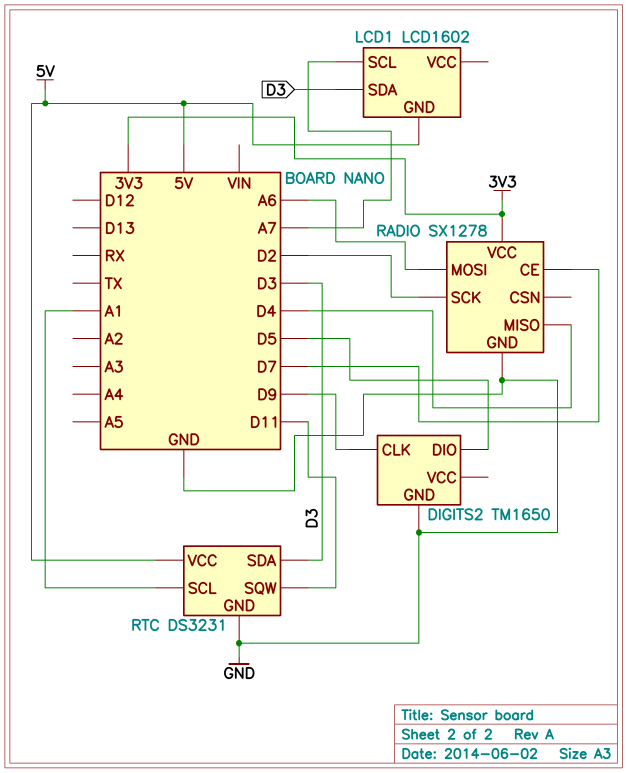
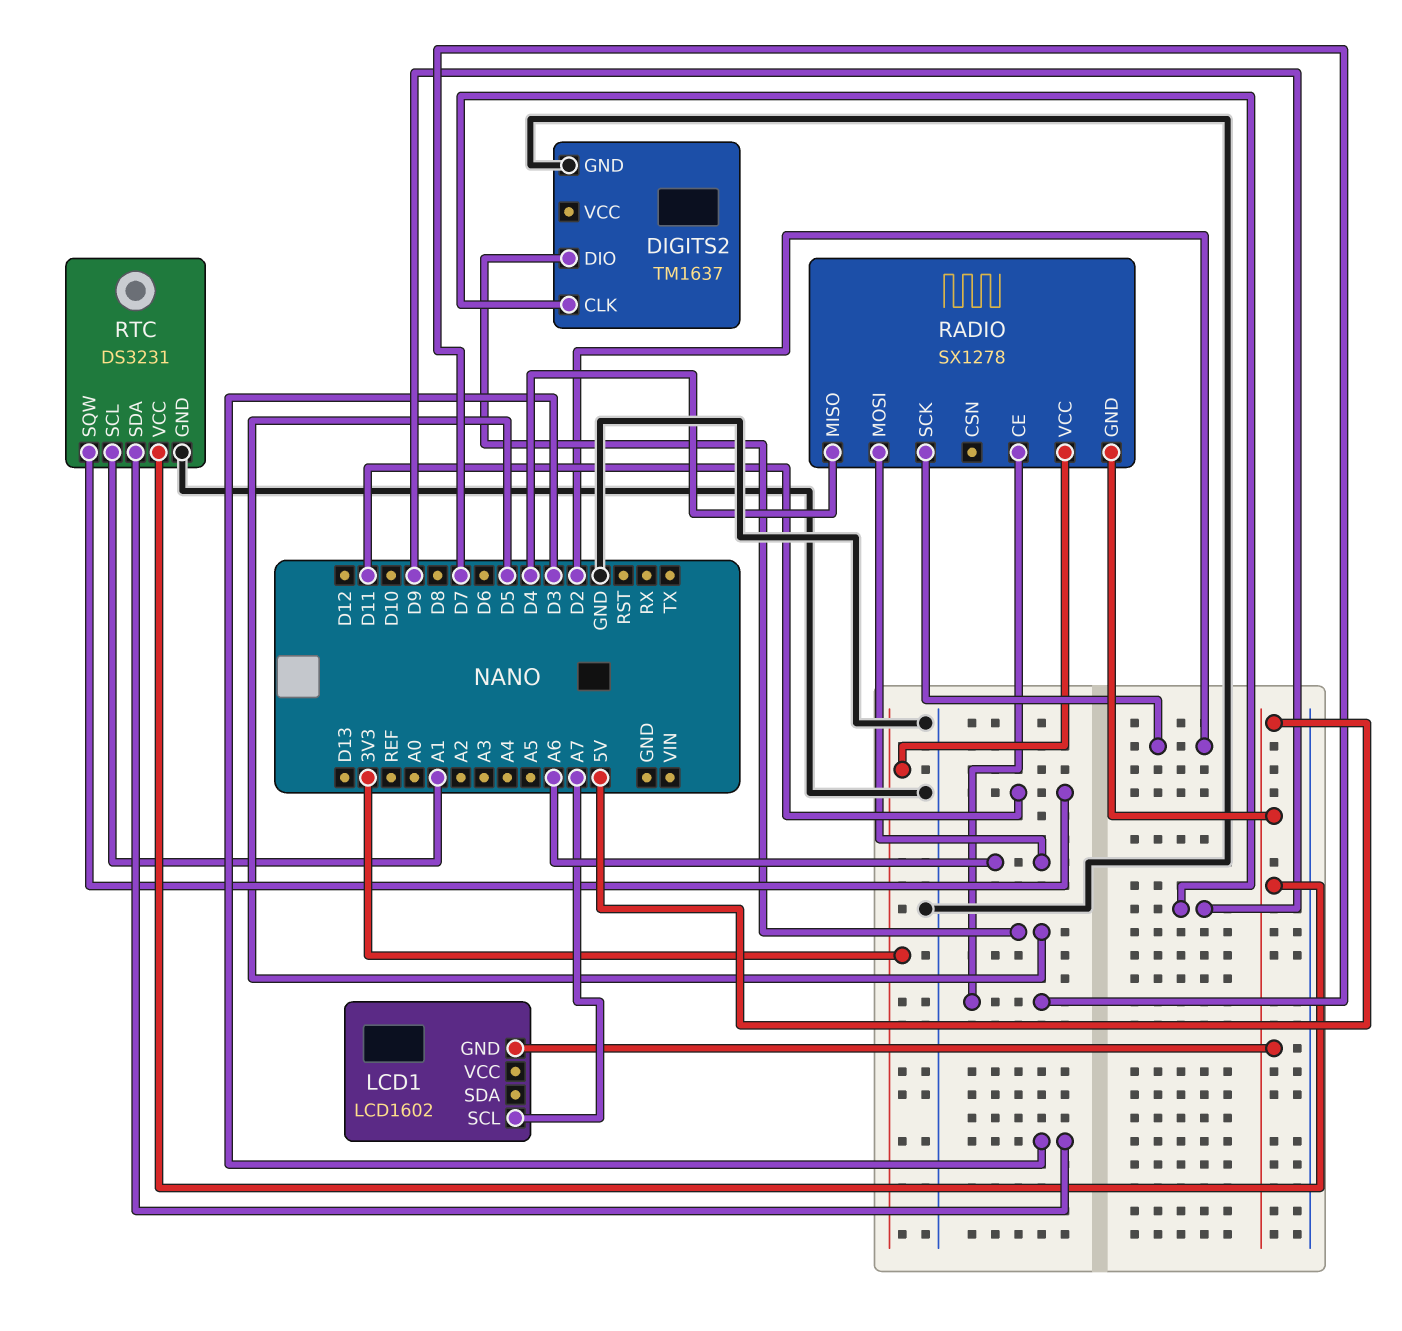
DIGITS2: TM1650 -> TM1637
LCD1 pin SDA: D3 -> none
RADIO pin GND: GND -> 5V

